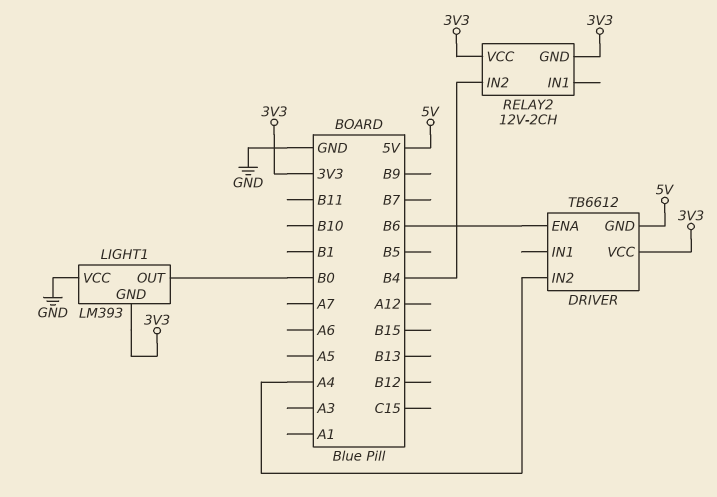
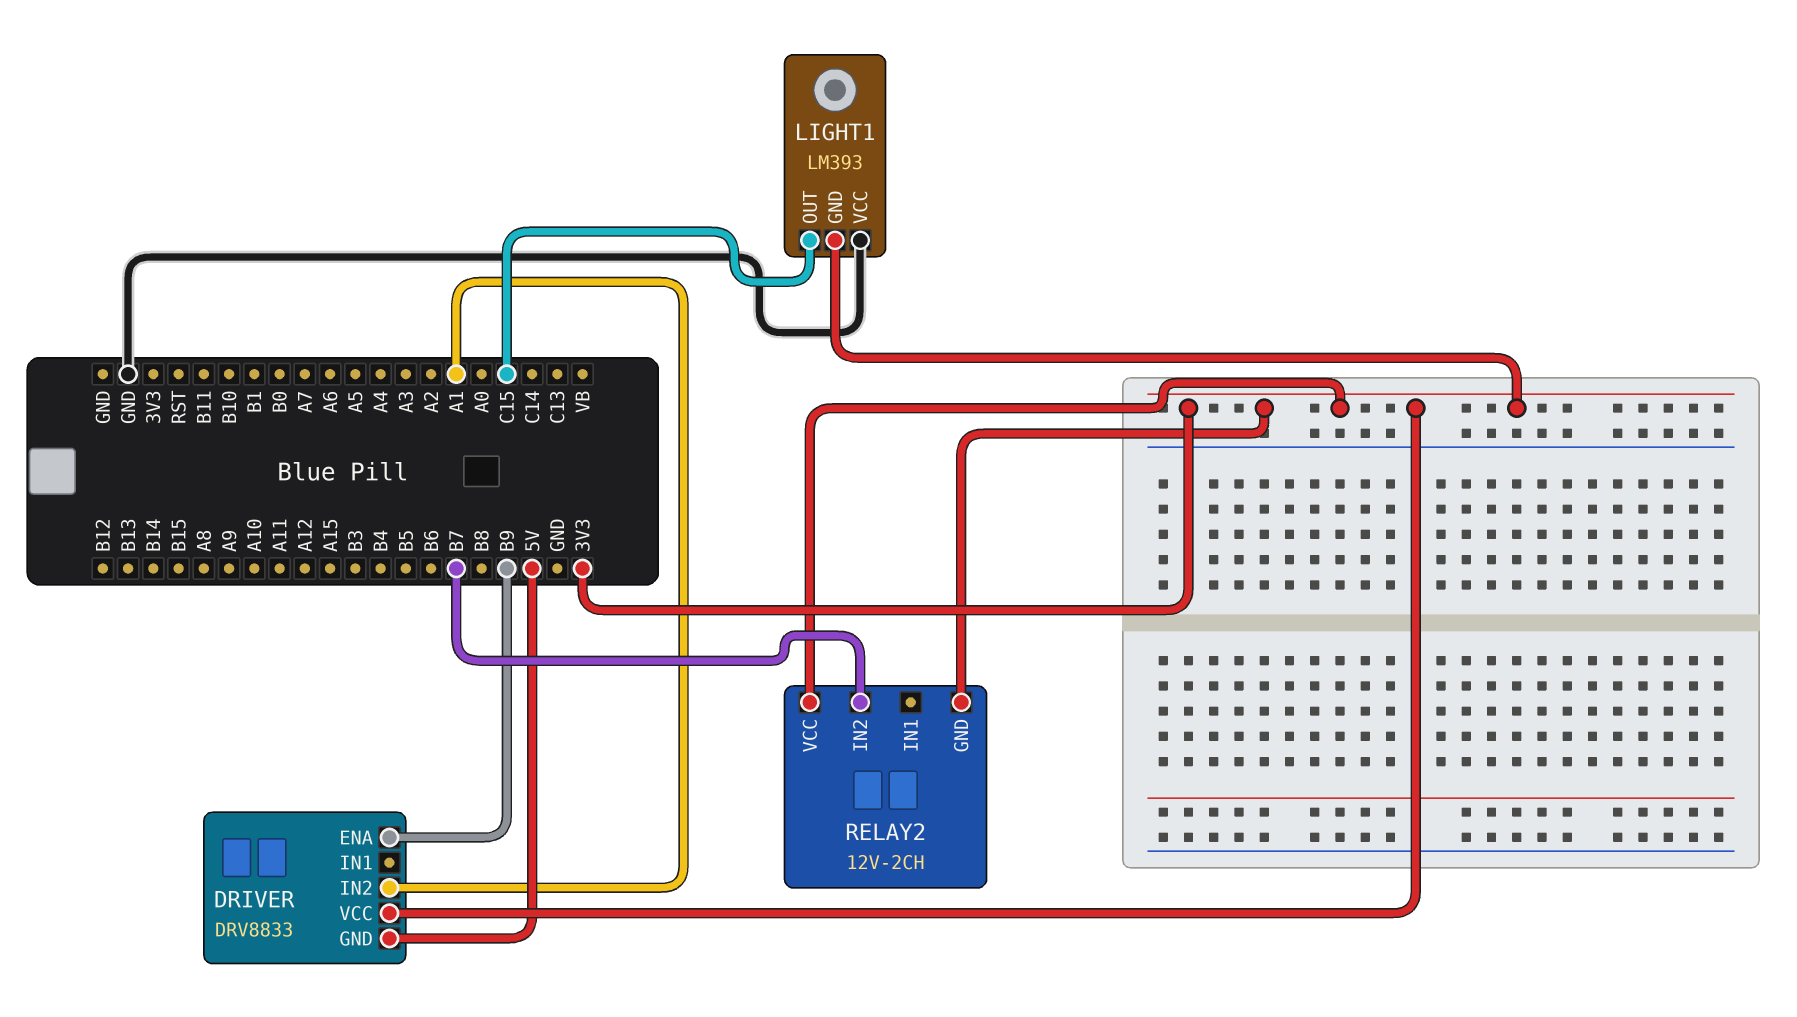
DRIVER: TB6612 -> DRV8833
DRIVER pin ENA: B6 -> B9
DRIVER pin IN2: A4 -> A1
LIGHT1 pin OUT: B0 -> C15
RELAY2 pin IN2: B4 -> B7

